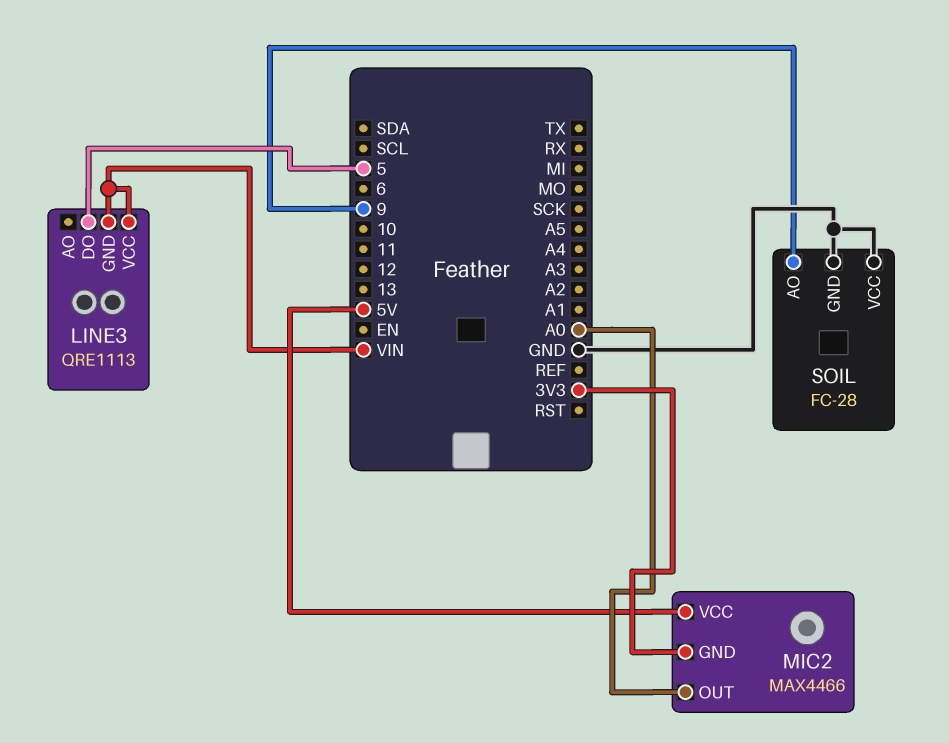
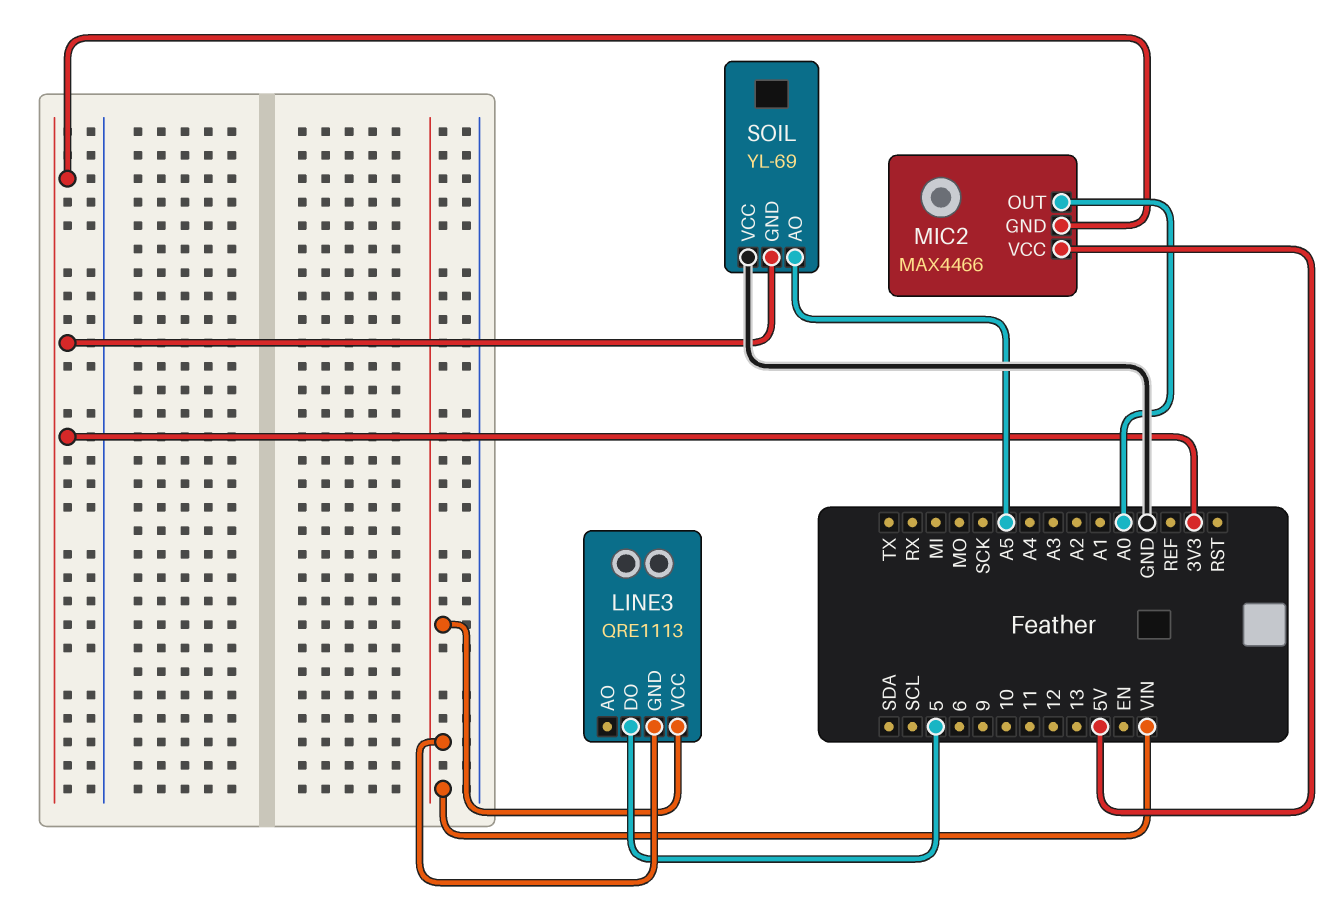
SOIL: FC-28 -> YL-69
SOIL pin AO: 9 -> A5
SOIL pin GND: GND -> 3V3

